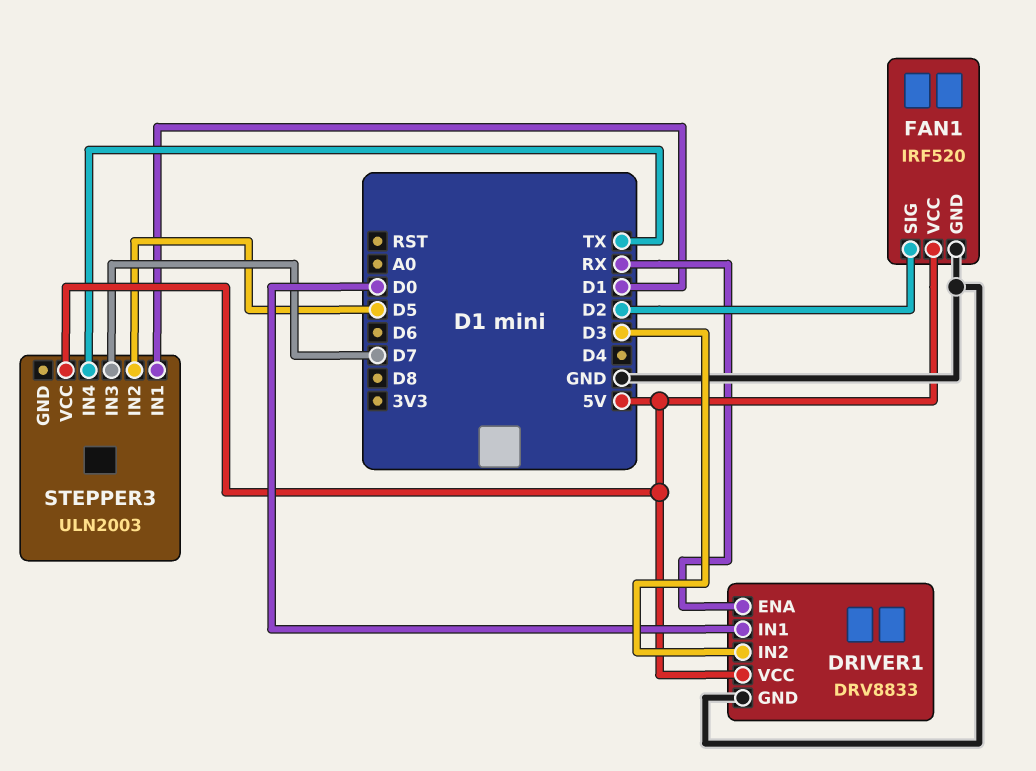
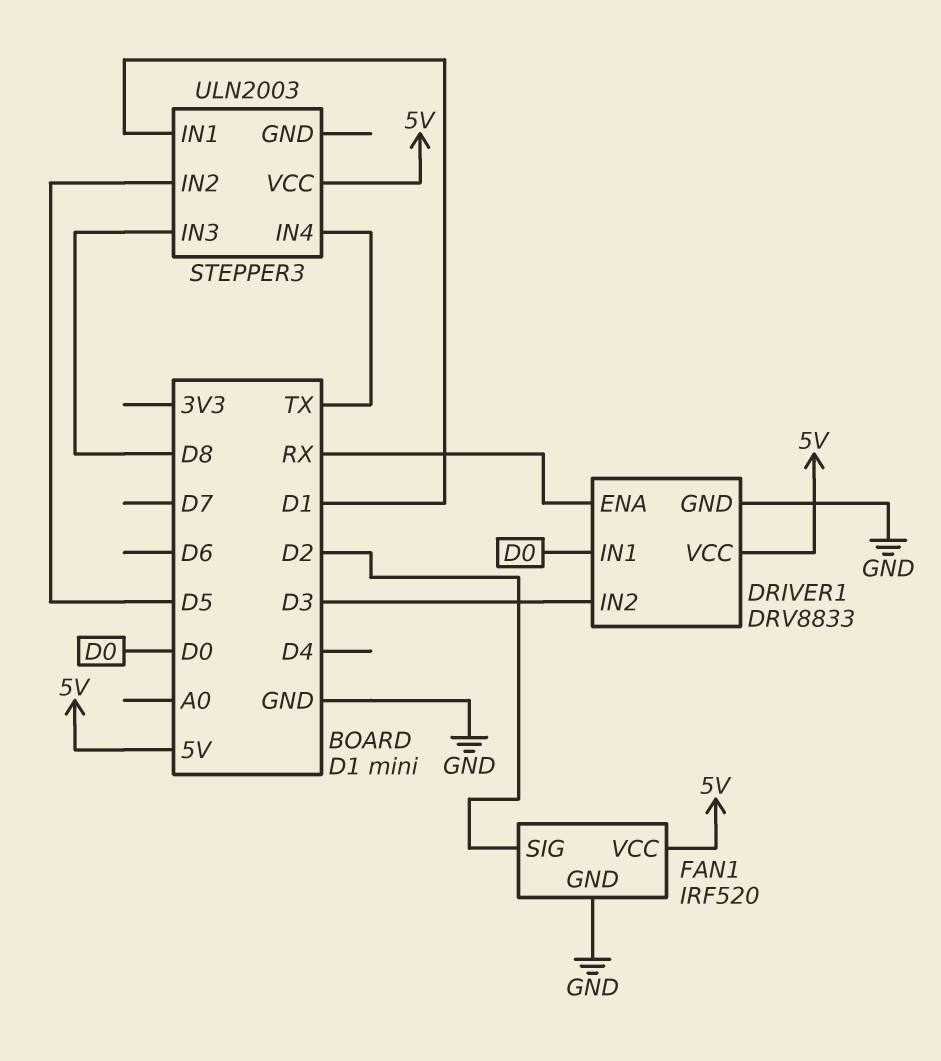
STEPPER3 pin IN3: D7 -> D8

